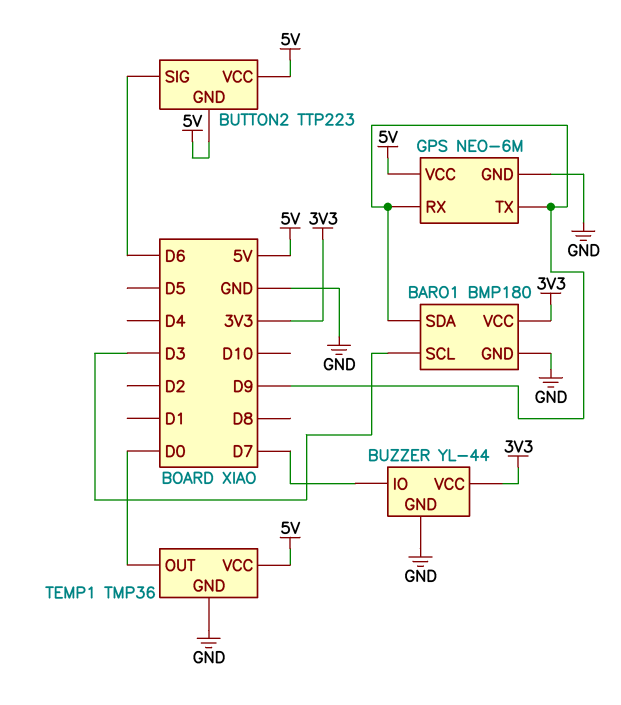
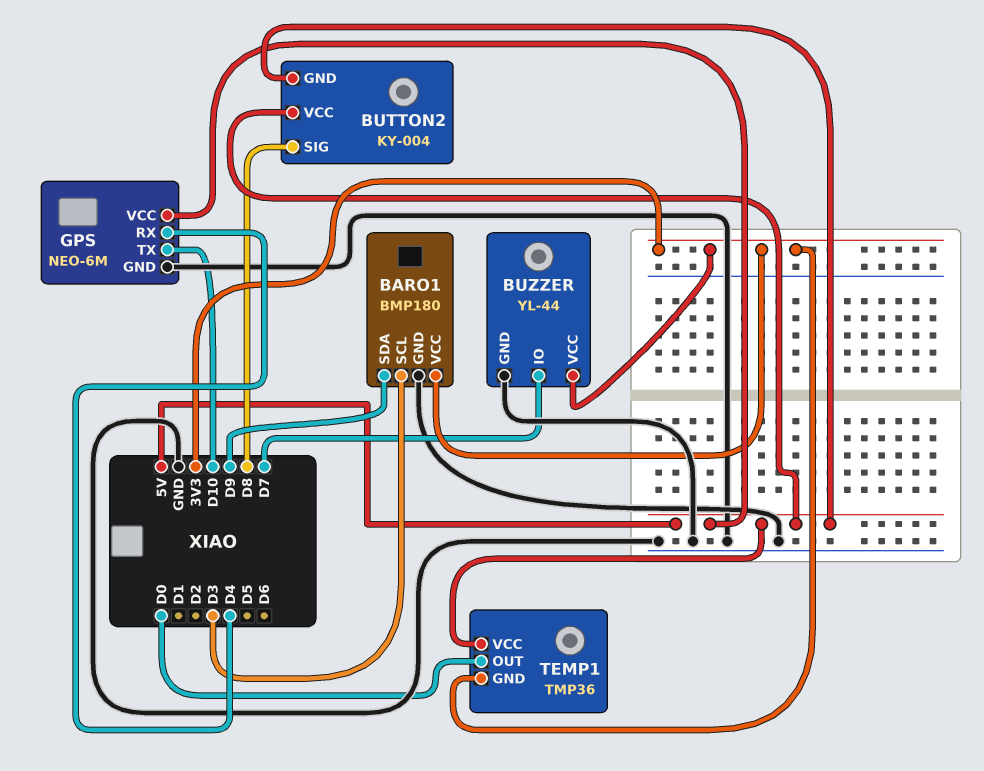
BUTTON2: TTP223 -> KY-004
BUTTON2 pin SIG: D6 -> D8
GPS pin RX: D9 -> D4
GPS pin TX: D9 -> D10
TEMP1 pin GND: GND -> 3V3

